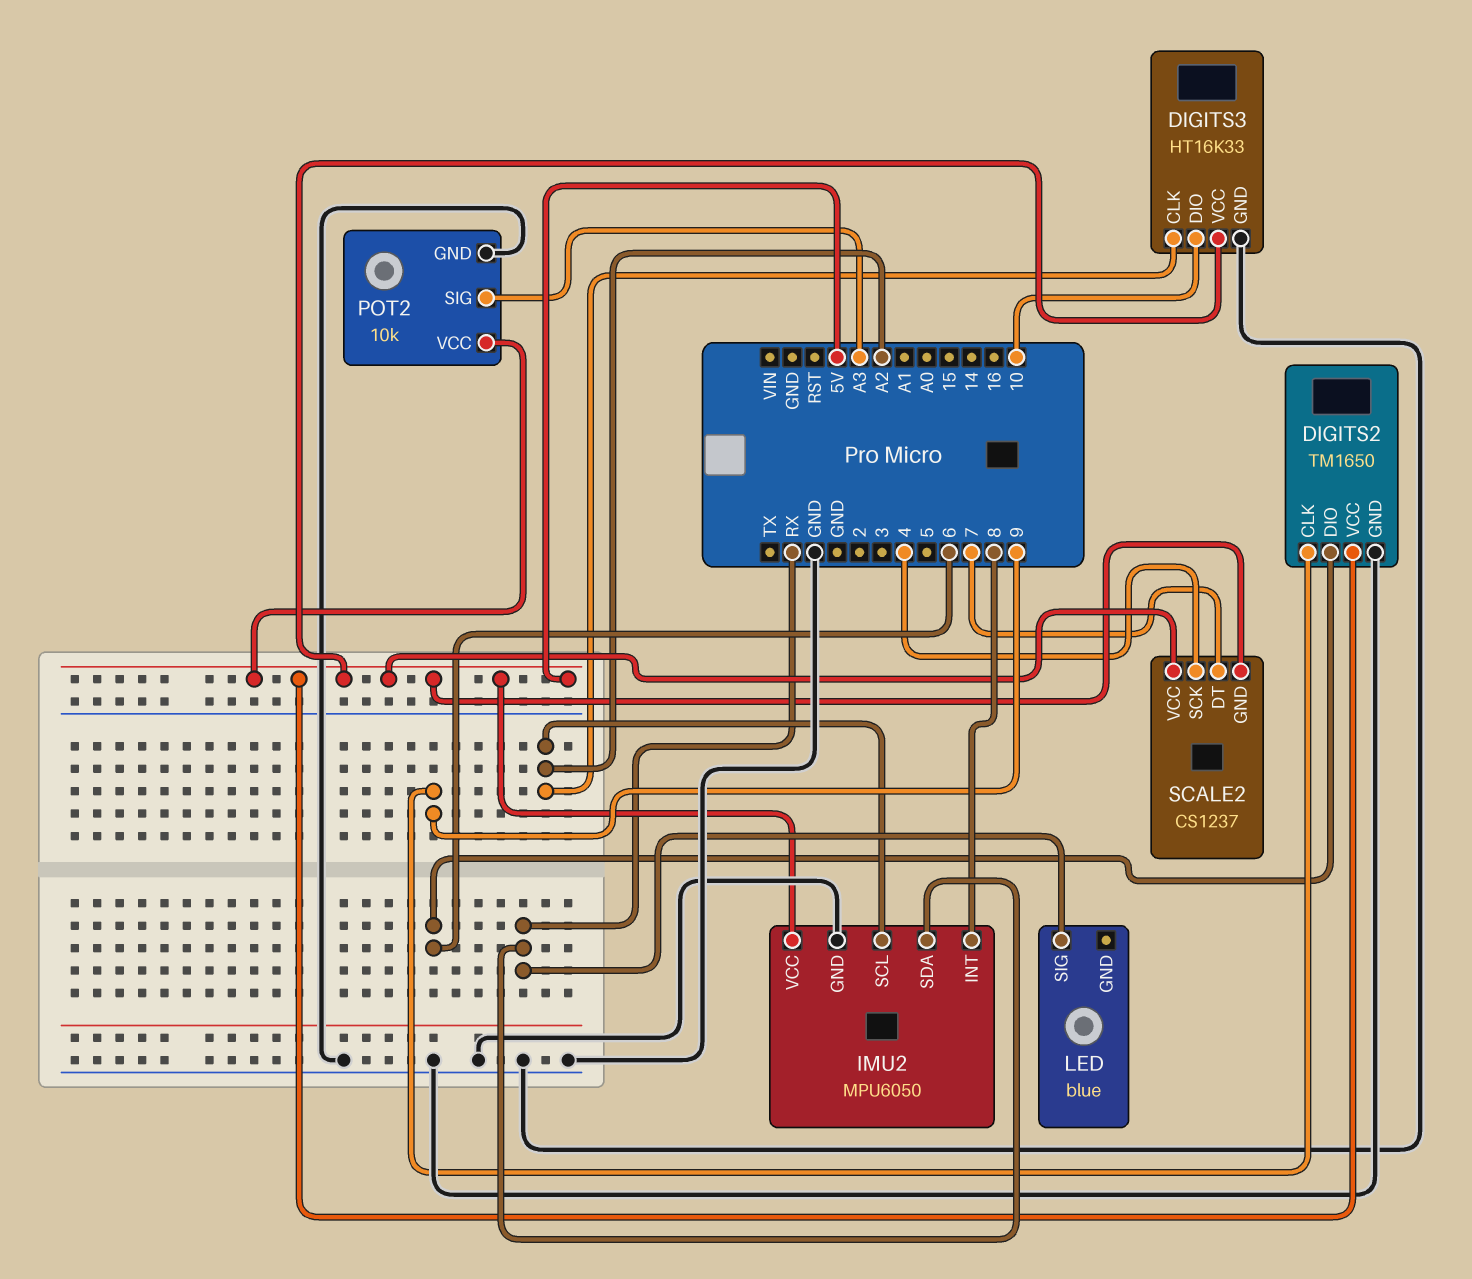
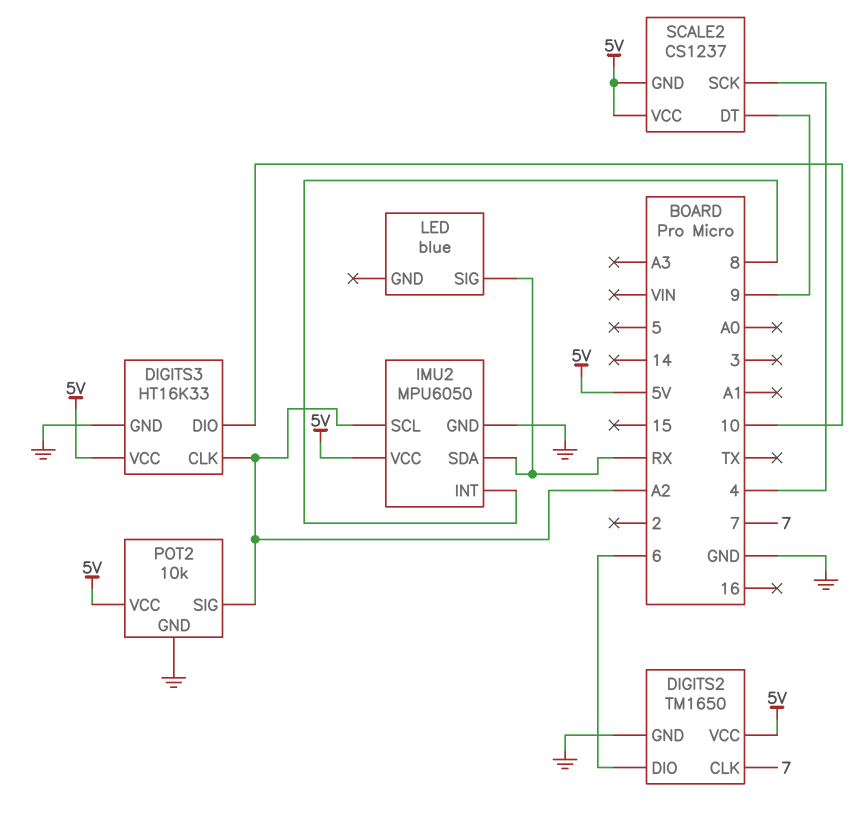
DIGITS2 pin CLK: 9 -> 7
POT2 pin SIG: A3 -> A2
SCALE2 pin DT: 7 -> 9

